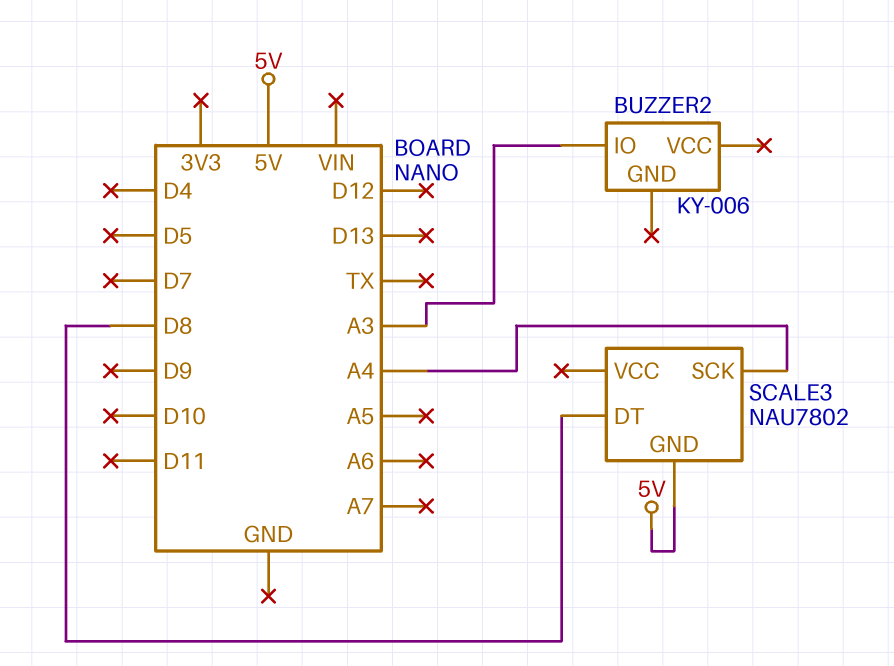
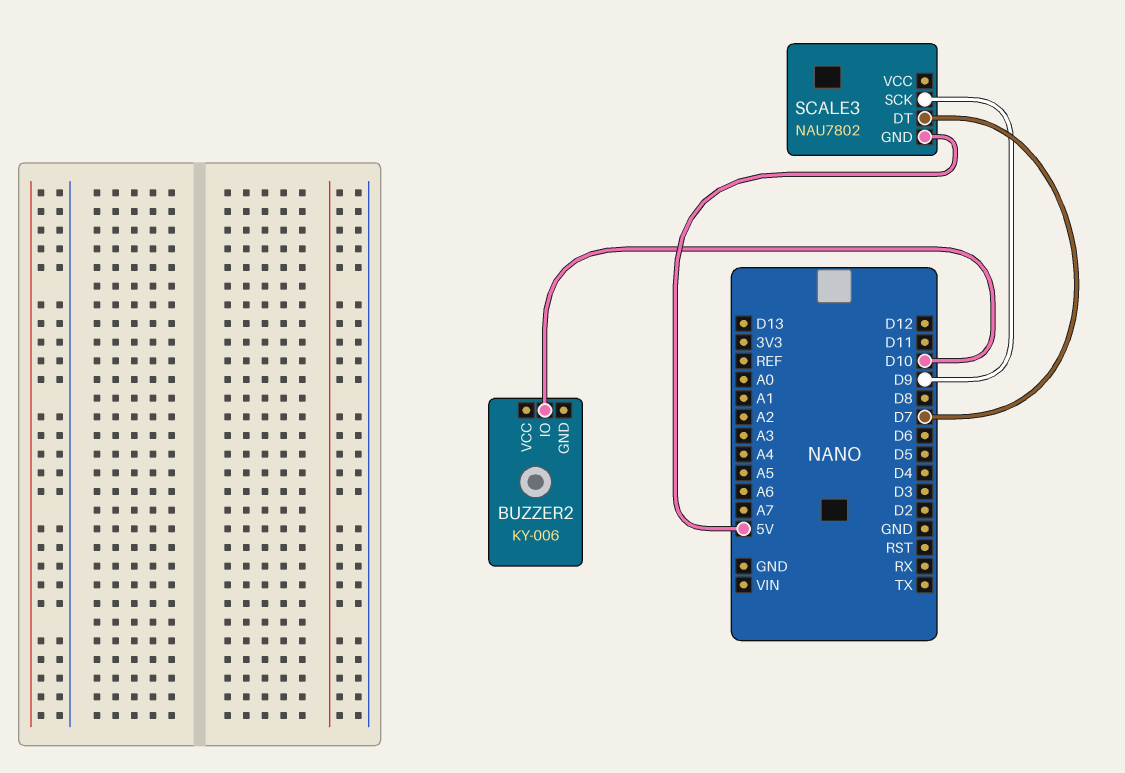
BUZZER2 pin IO: A3 -> D10
SCALE3 pin DT: D8 -> D7
SCALE3 pin SCK: A4 -> D9

